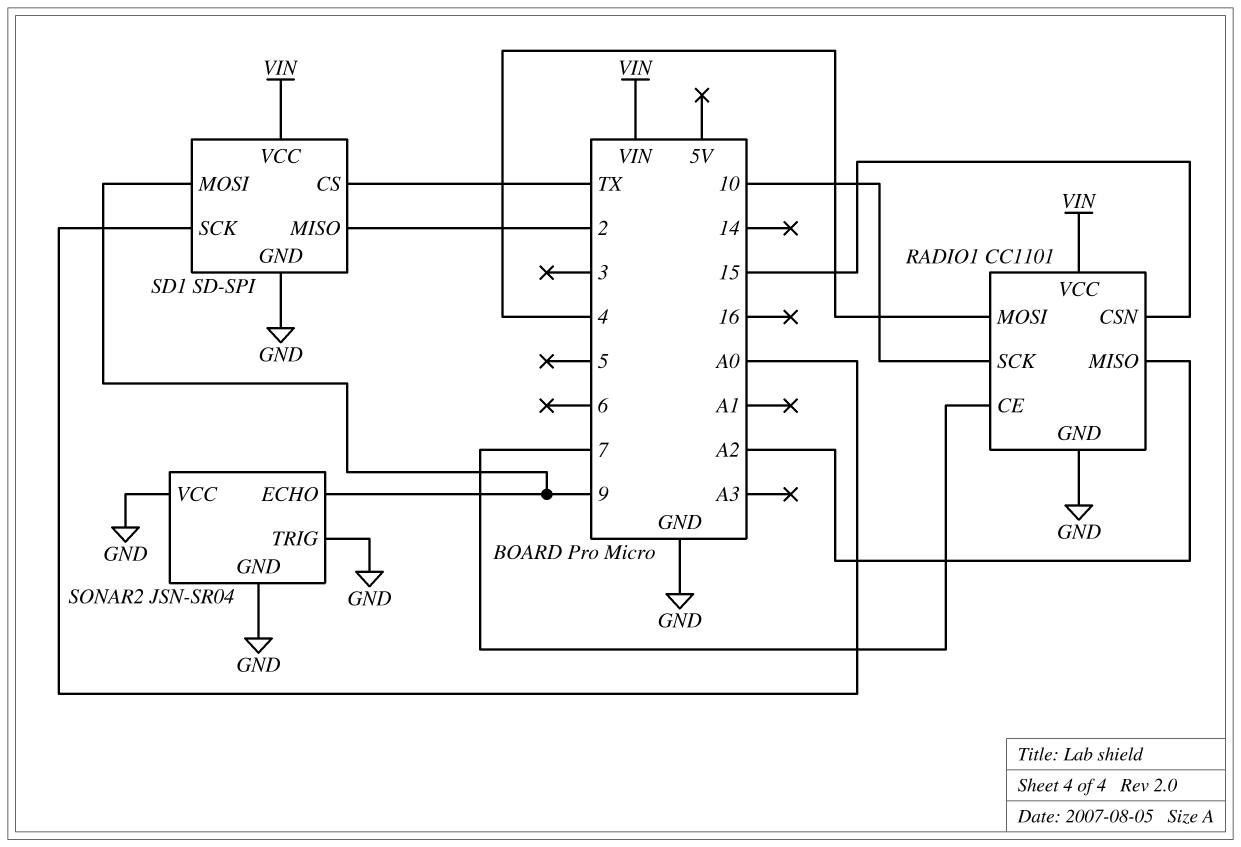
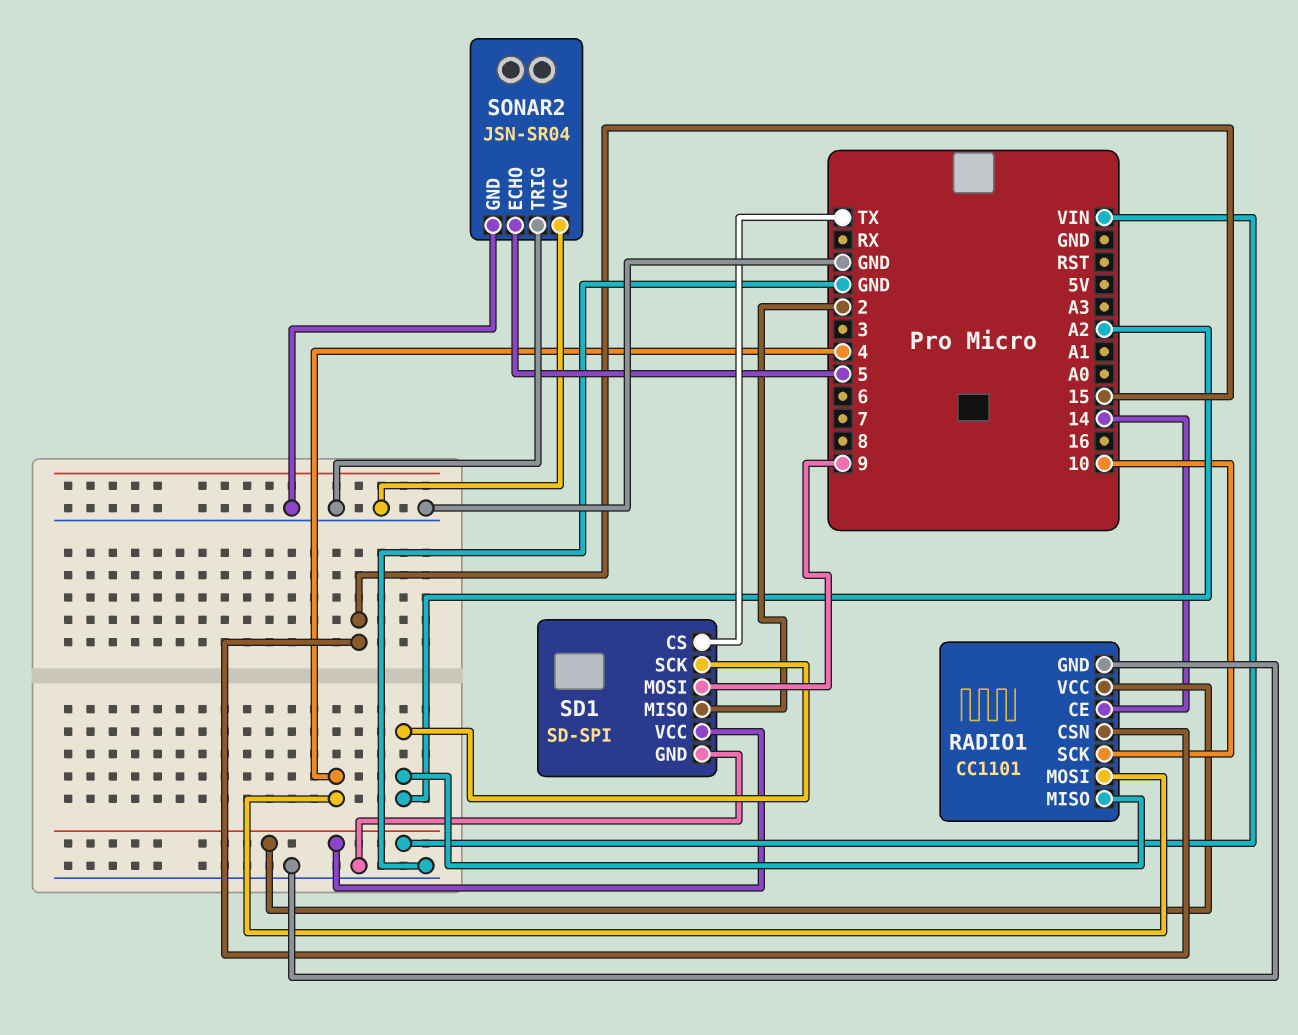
RADIO1 pin CE: 7 -> 14
SD1 pin SCK: A0 -> A2
SONAR2 pin ECHO: 9 -> 5

